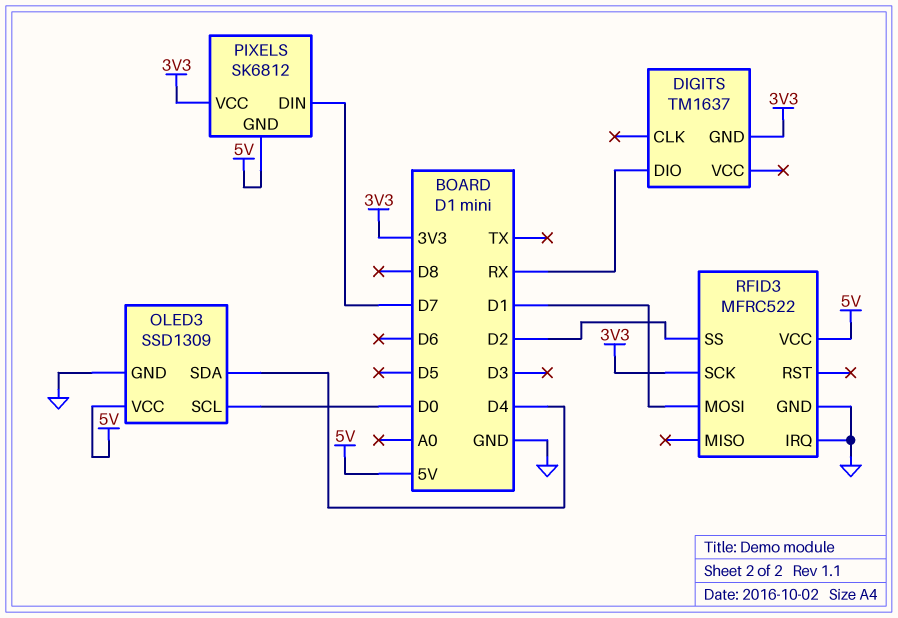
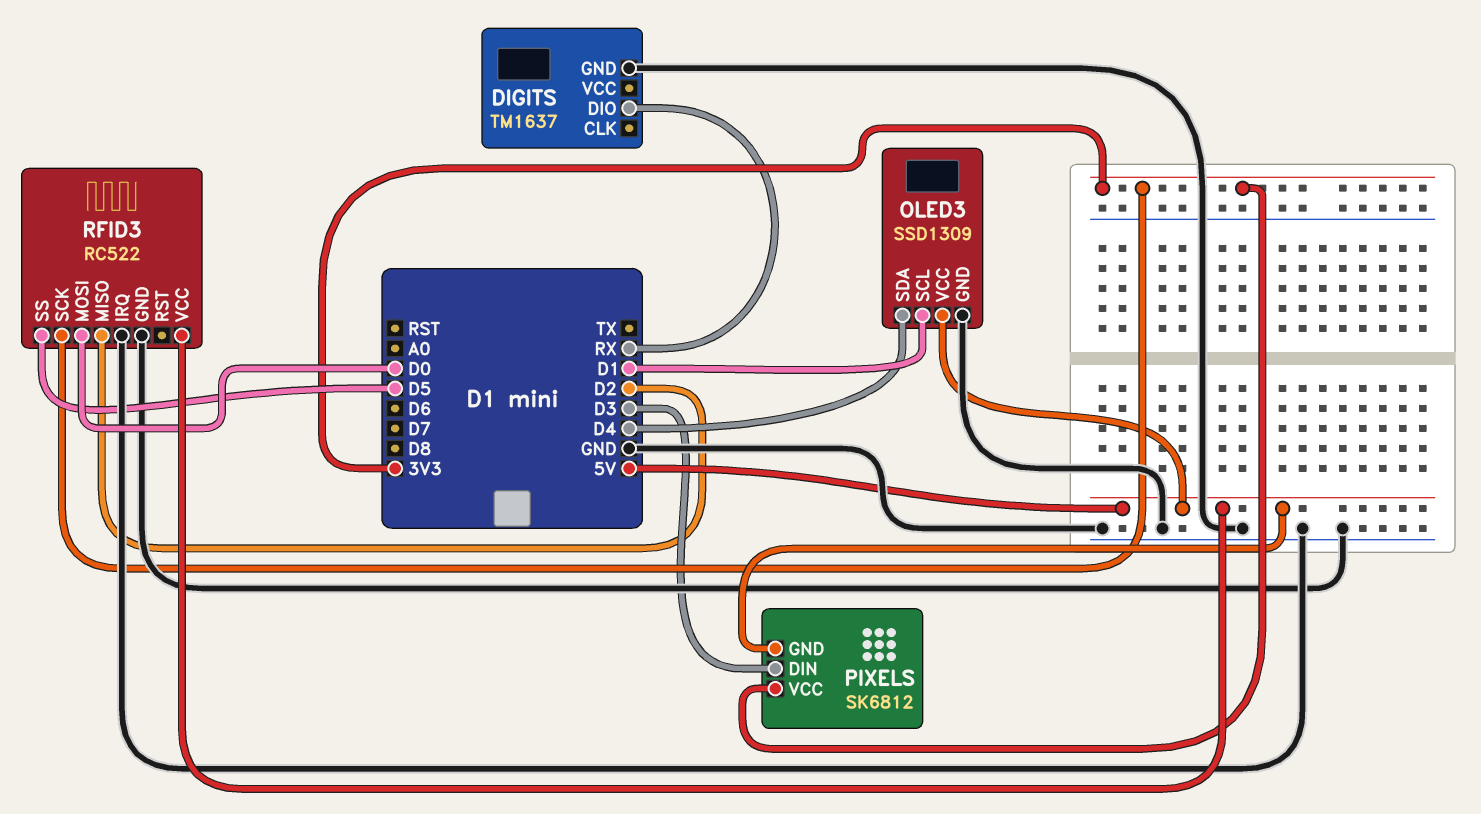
DIGITS pin GND: 3V3 -> GND
OLED3 pin SCL: D0 -> D1
PIXELS pin DIN: D7 -> D3
RFID3: MFRC522 -> RC522
RFID3 pin MISO: none -> D2
RFID3 pin MOSI: D1 -> D0
RFID3 pin SS: D2 -> D5

